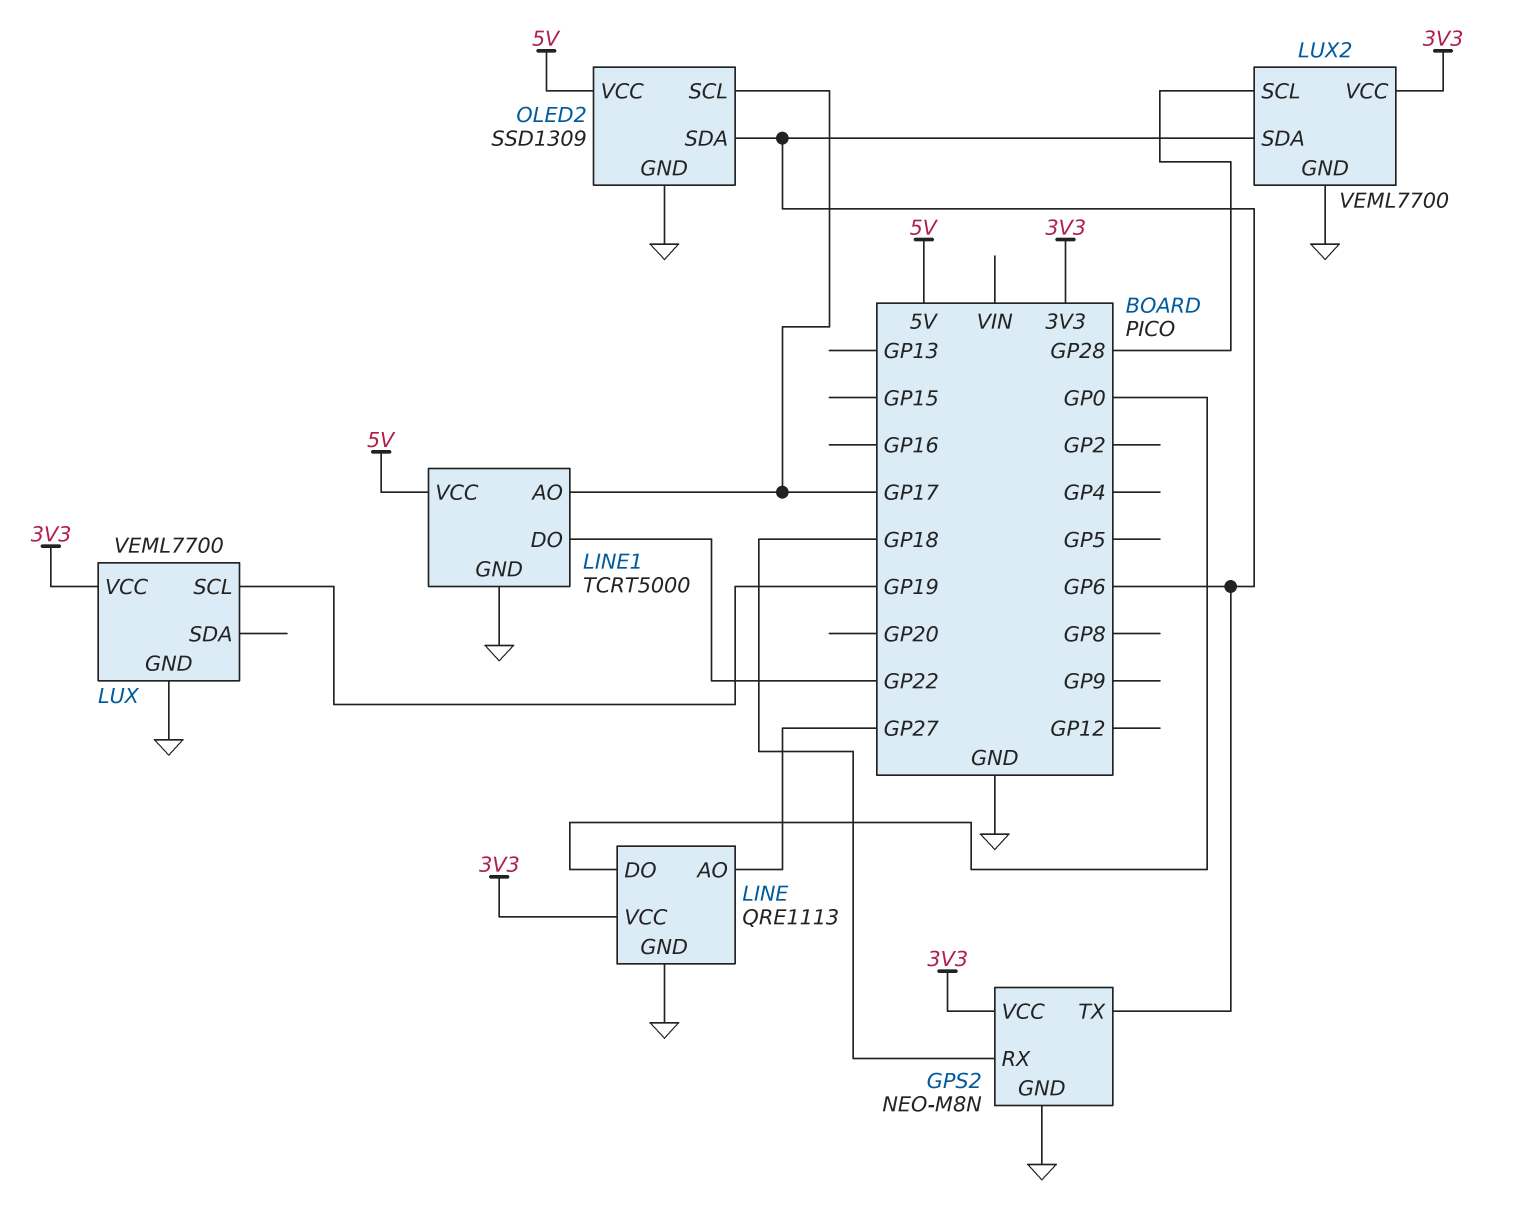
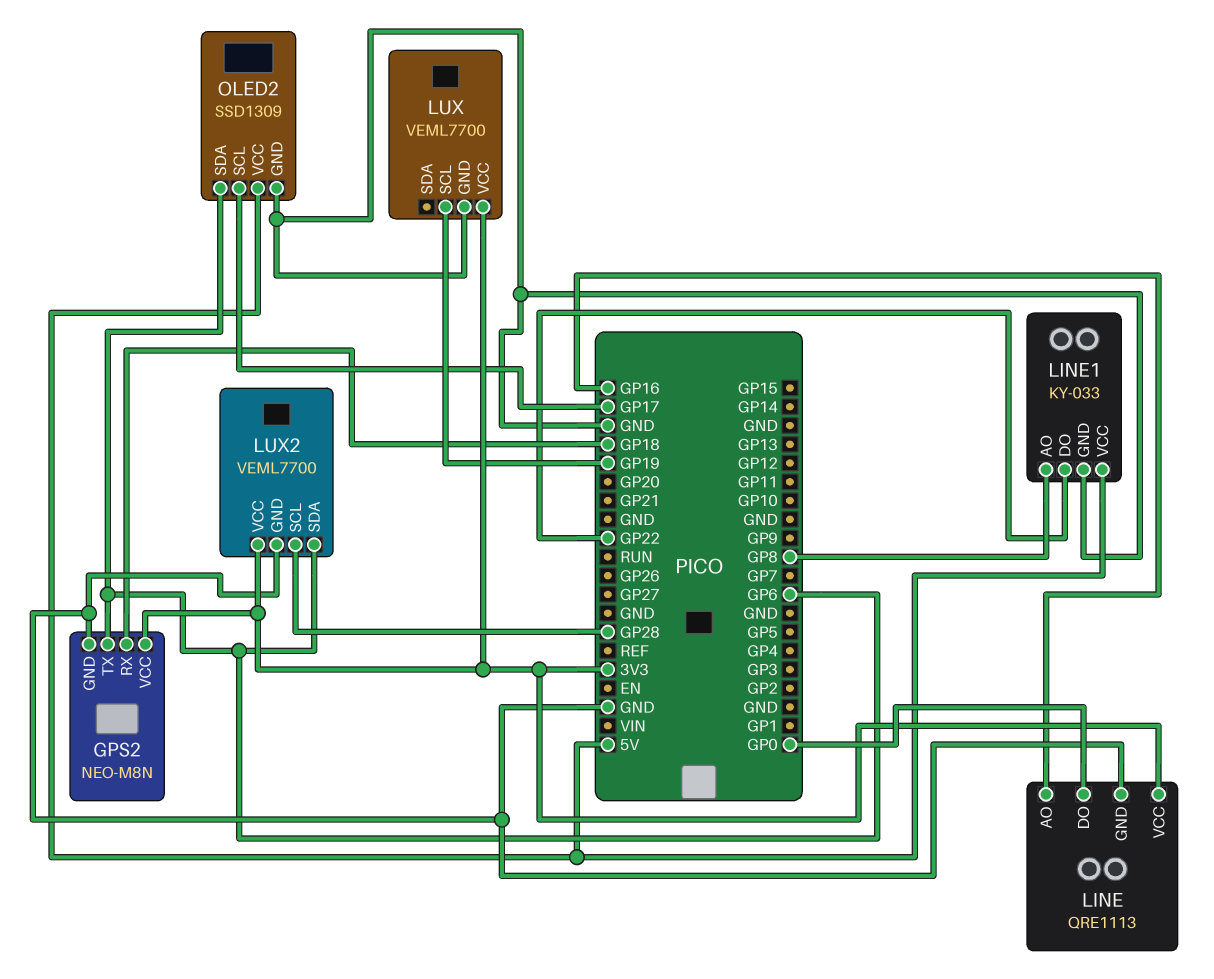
LINE pin AO: GP27 -> GP16
LINE1: TCRT5000 -> KY-033
LINE1 pin AO: GP17 -> GP8

